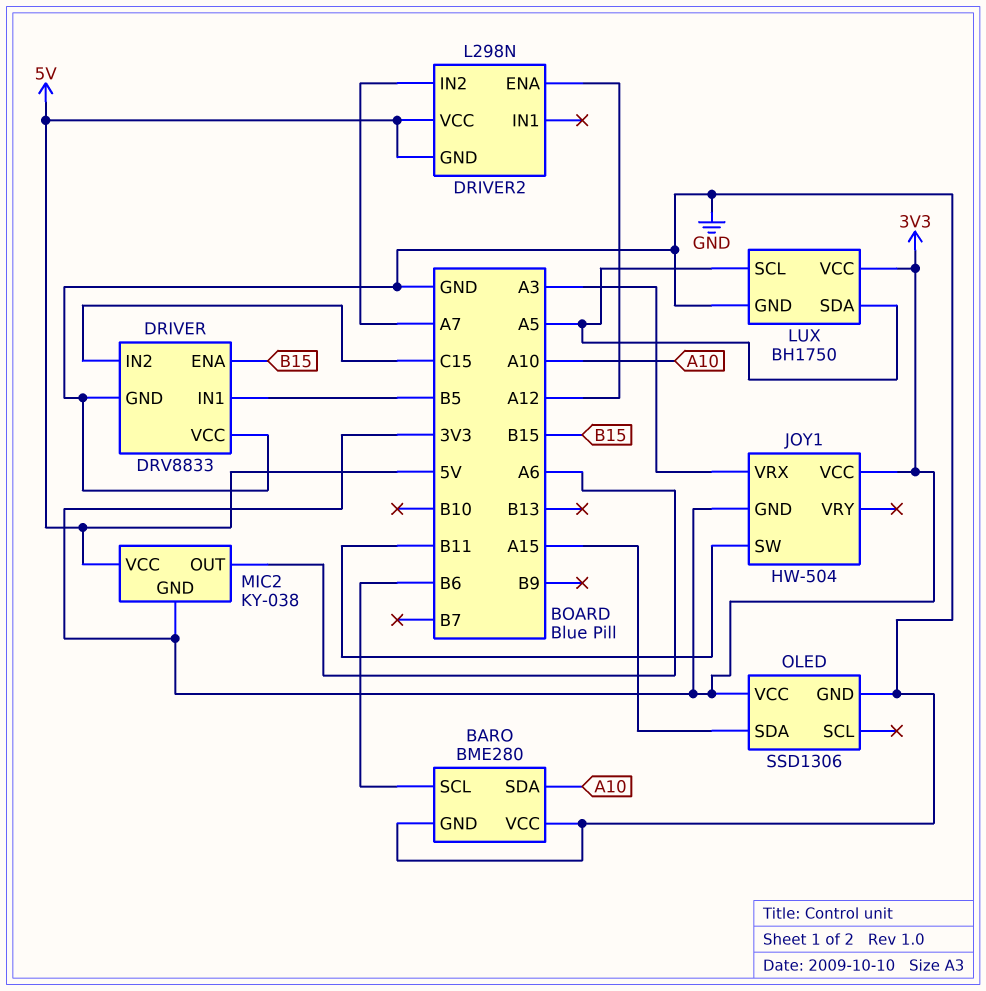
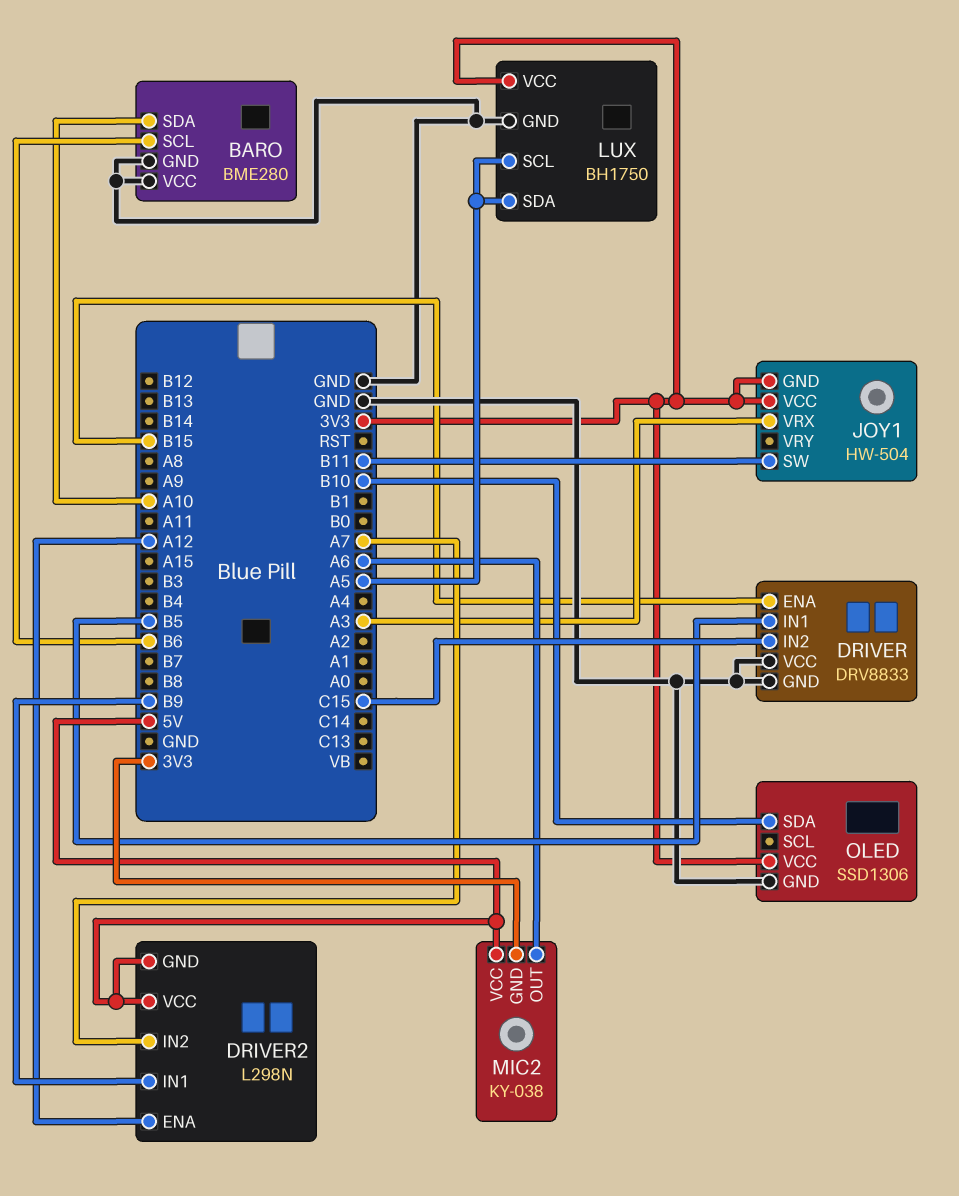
DRIVER2 pin IN1: none -> B9
OLED pin SDA: A15 -> B10

